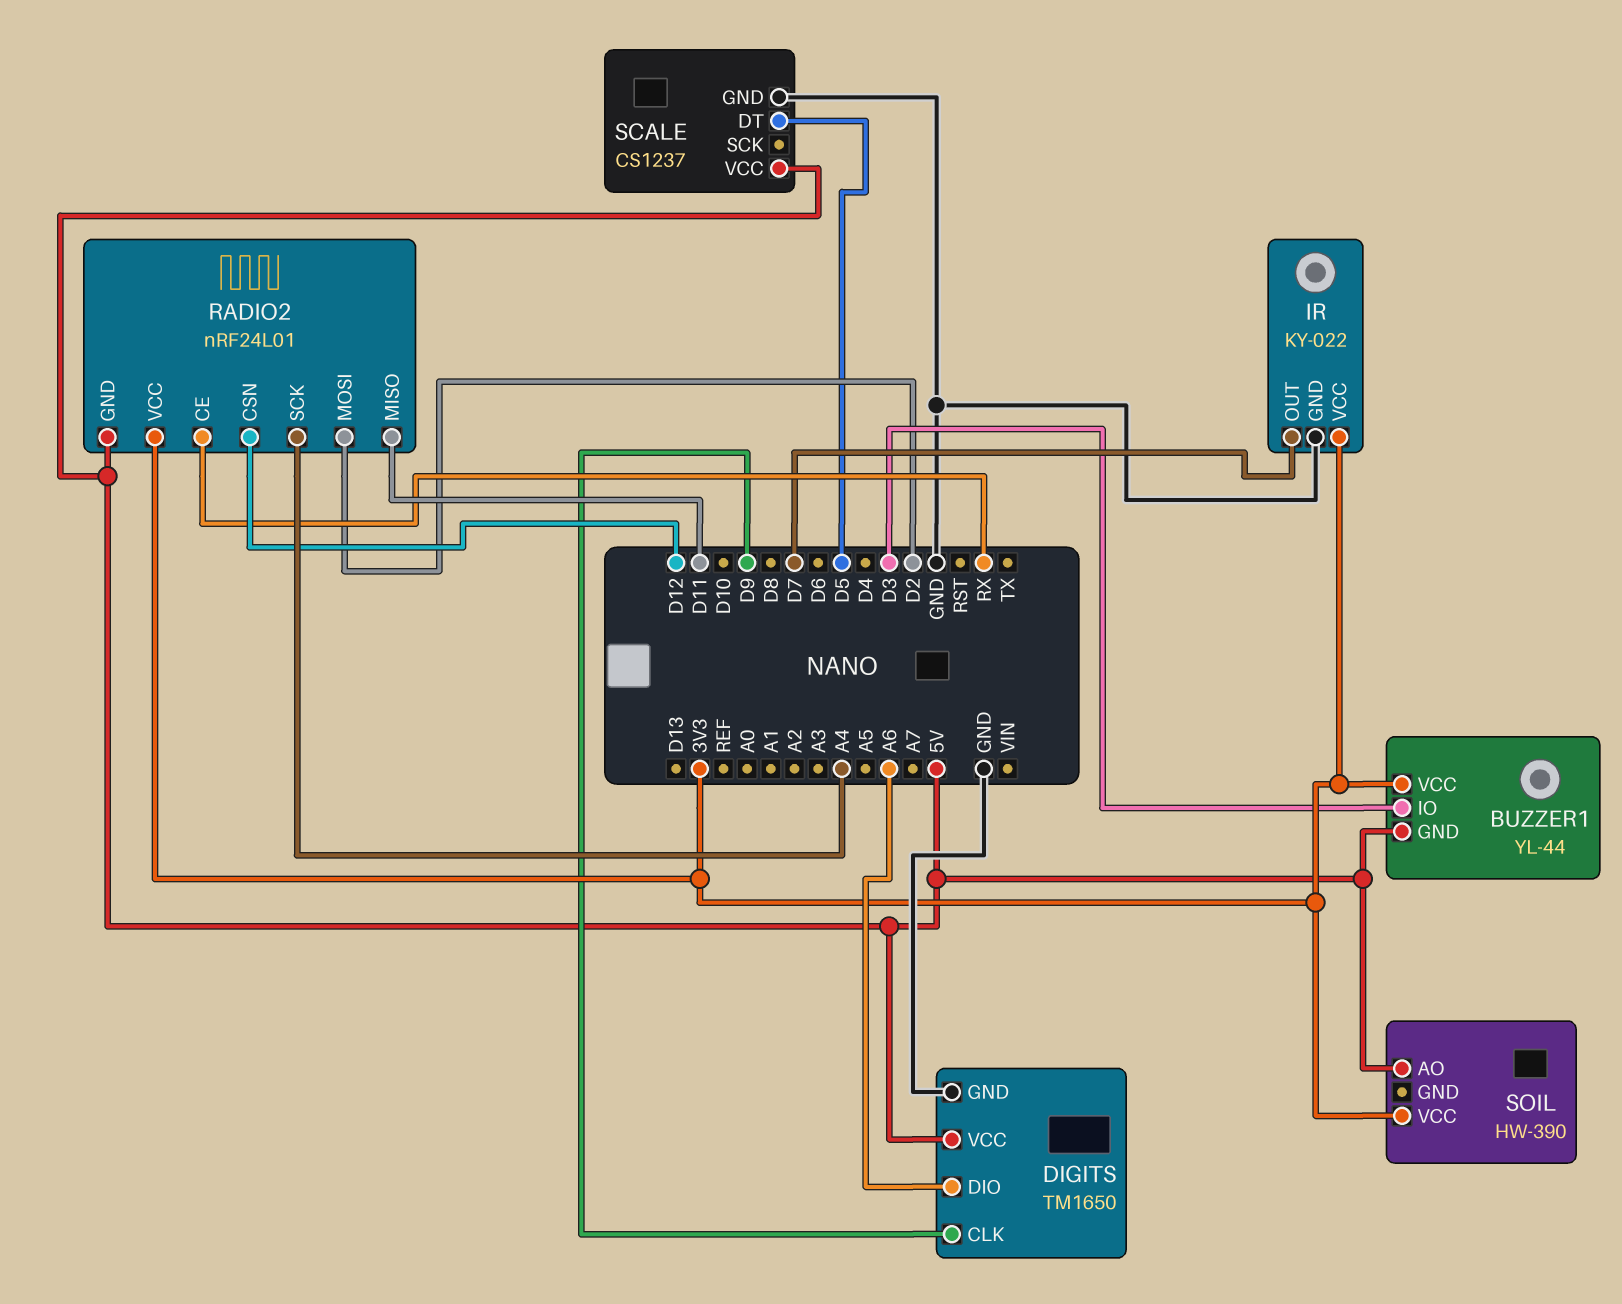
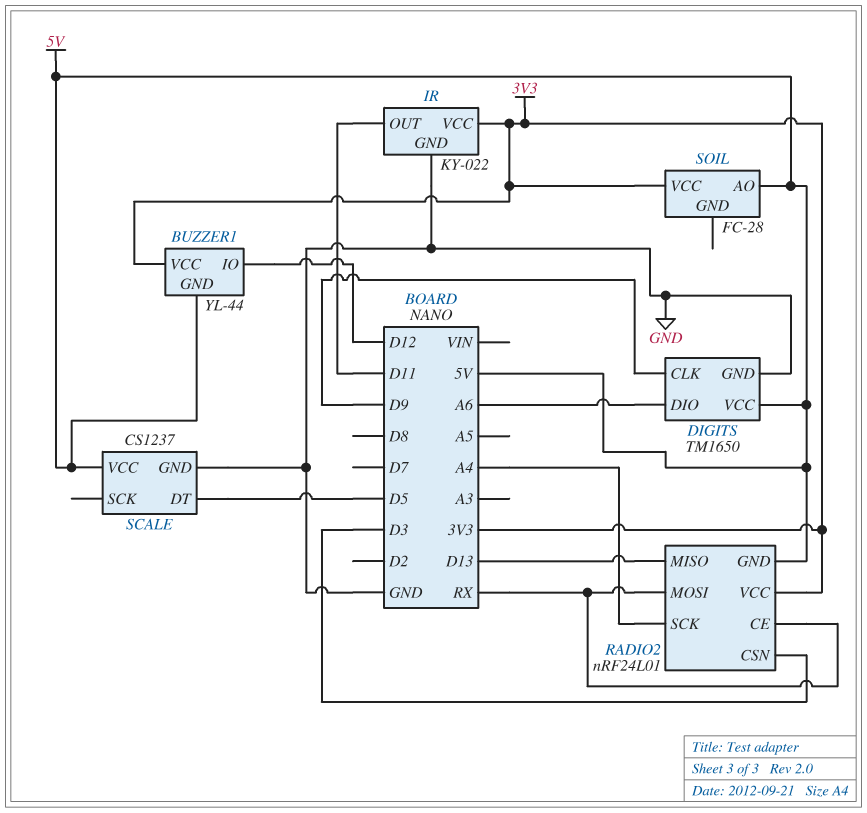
BUZZER1 pin IO: D3 -> D12
IR pin OUT: D7 -> D11
RADIO2 pin CSN: D12 -> D3
RADIO2 pin MISO: D11 -> D13
RADIO2 pin MOSI: D2 -> RX
SOIL: HW-390 -> FC-28

